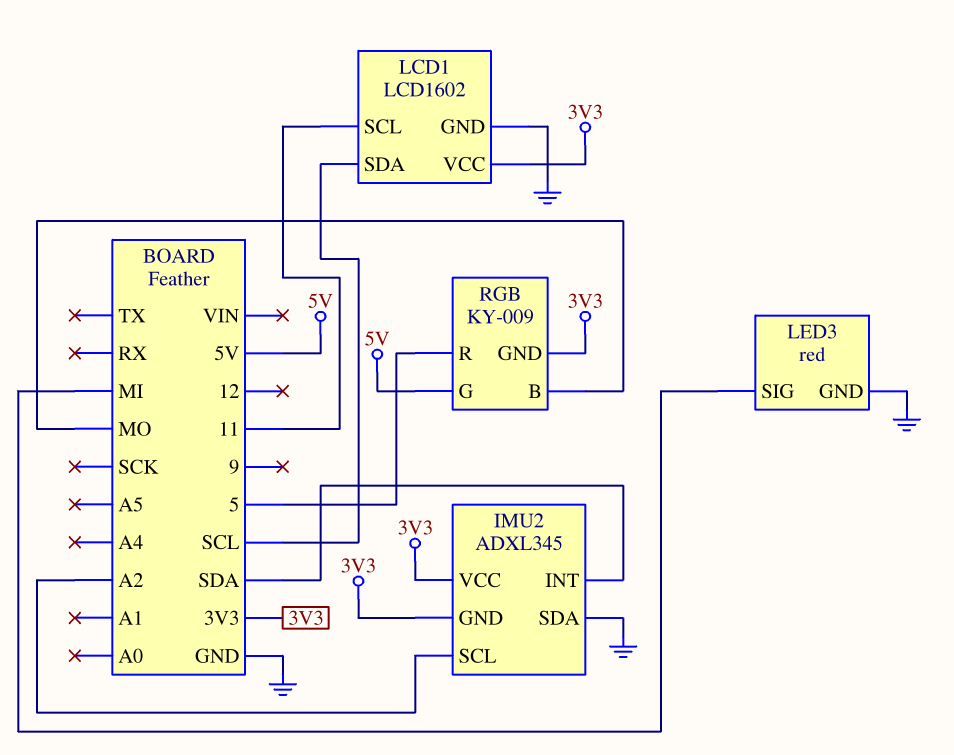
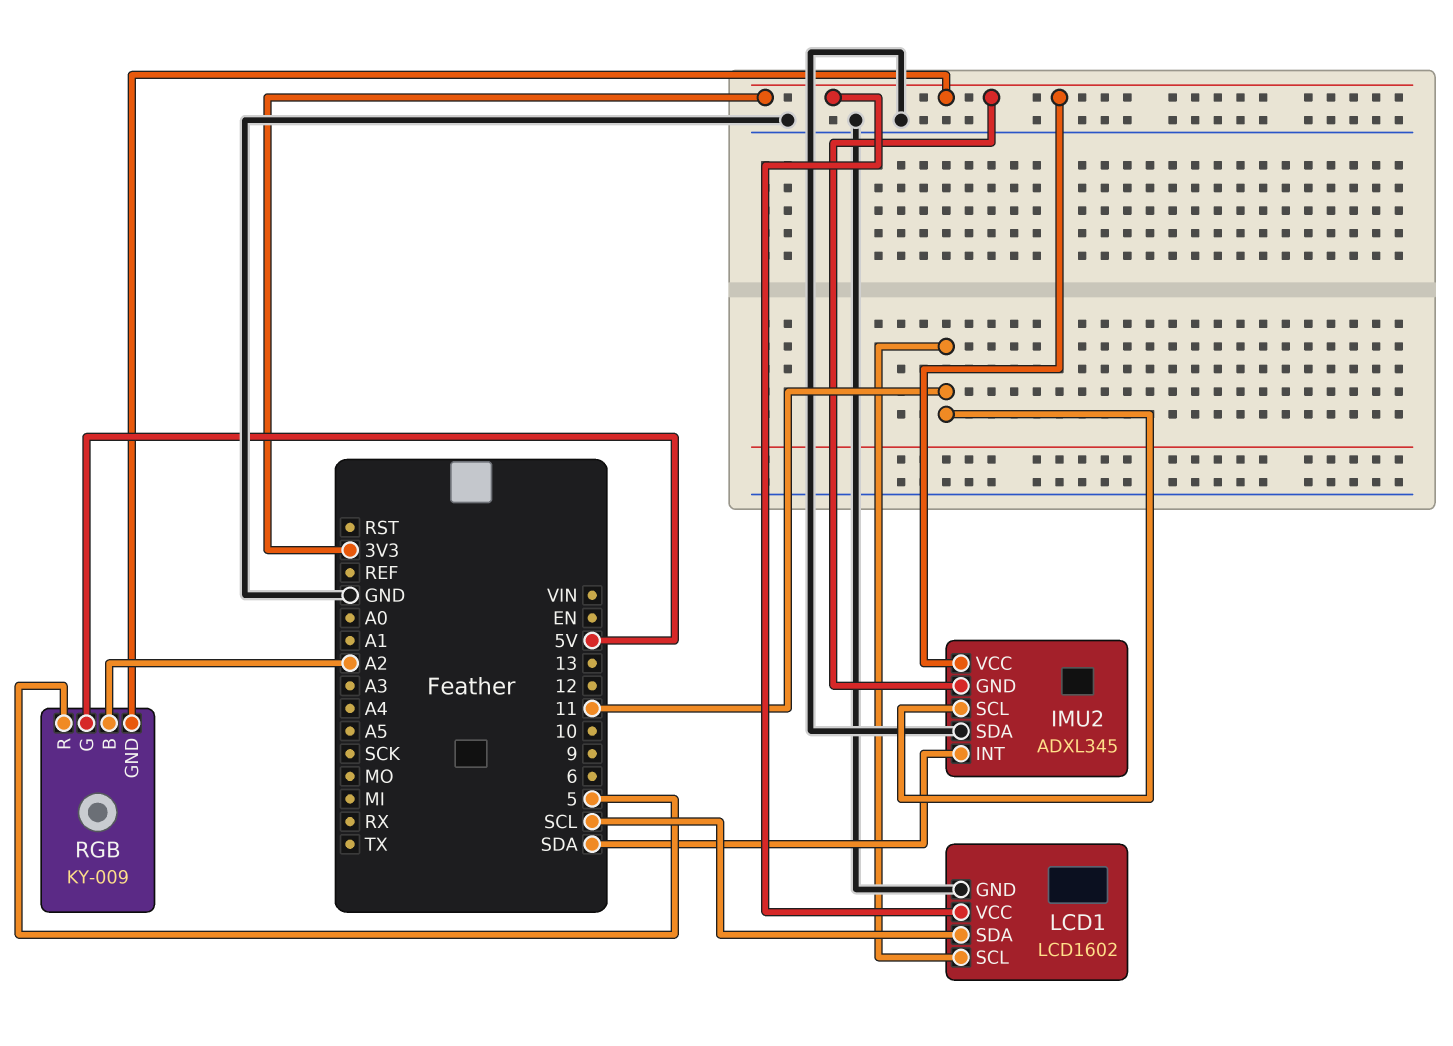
IMU2 pin SCL: A2 -> 11
LED3: red -> none
LED3 pin GND: GND -> none
LED3 pin SIG: MI -> none
RGB pin B: MO -> A2

